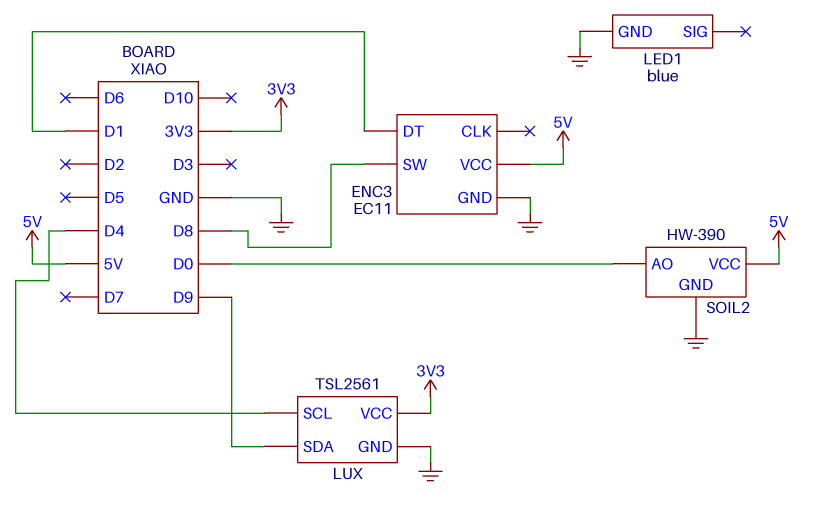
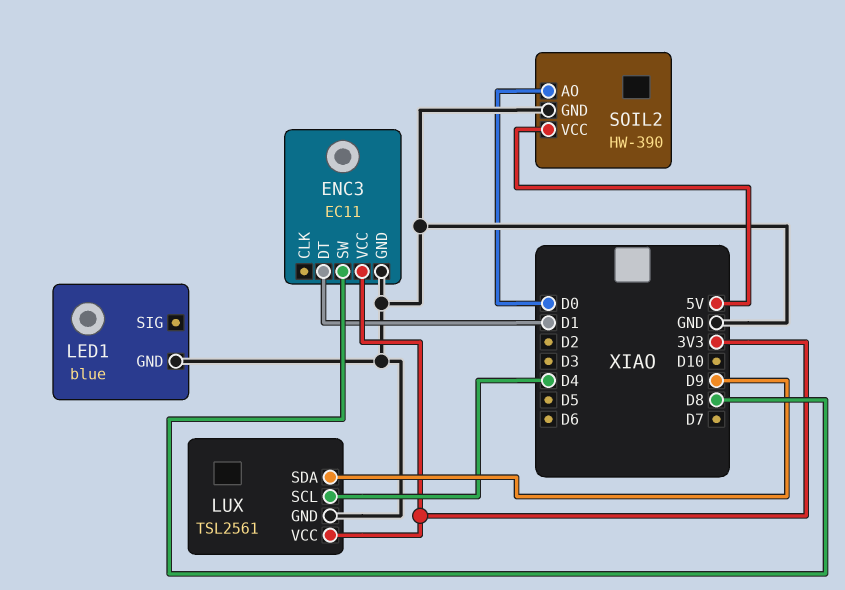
ENC3 pin VCC: 5V -> 3V3

